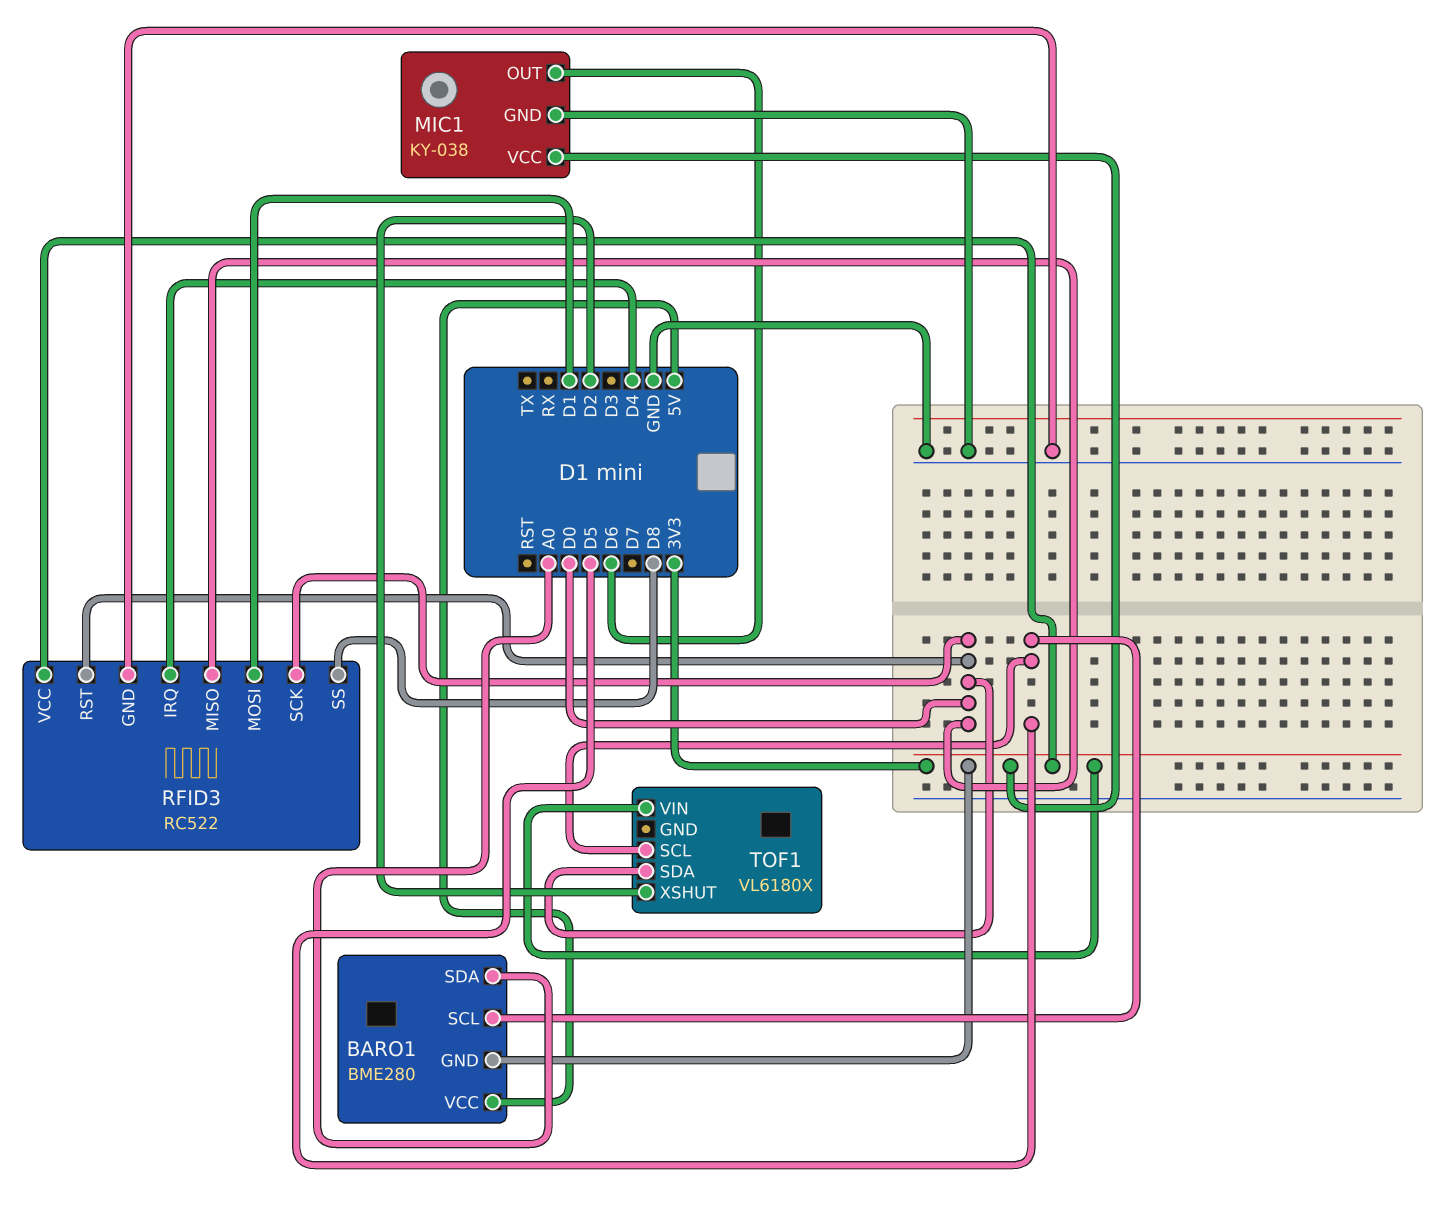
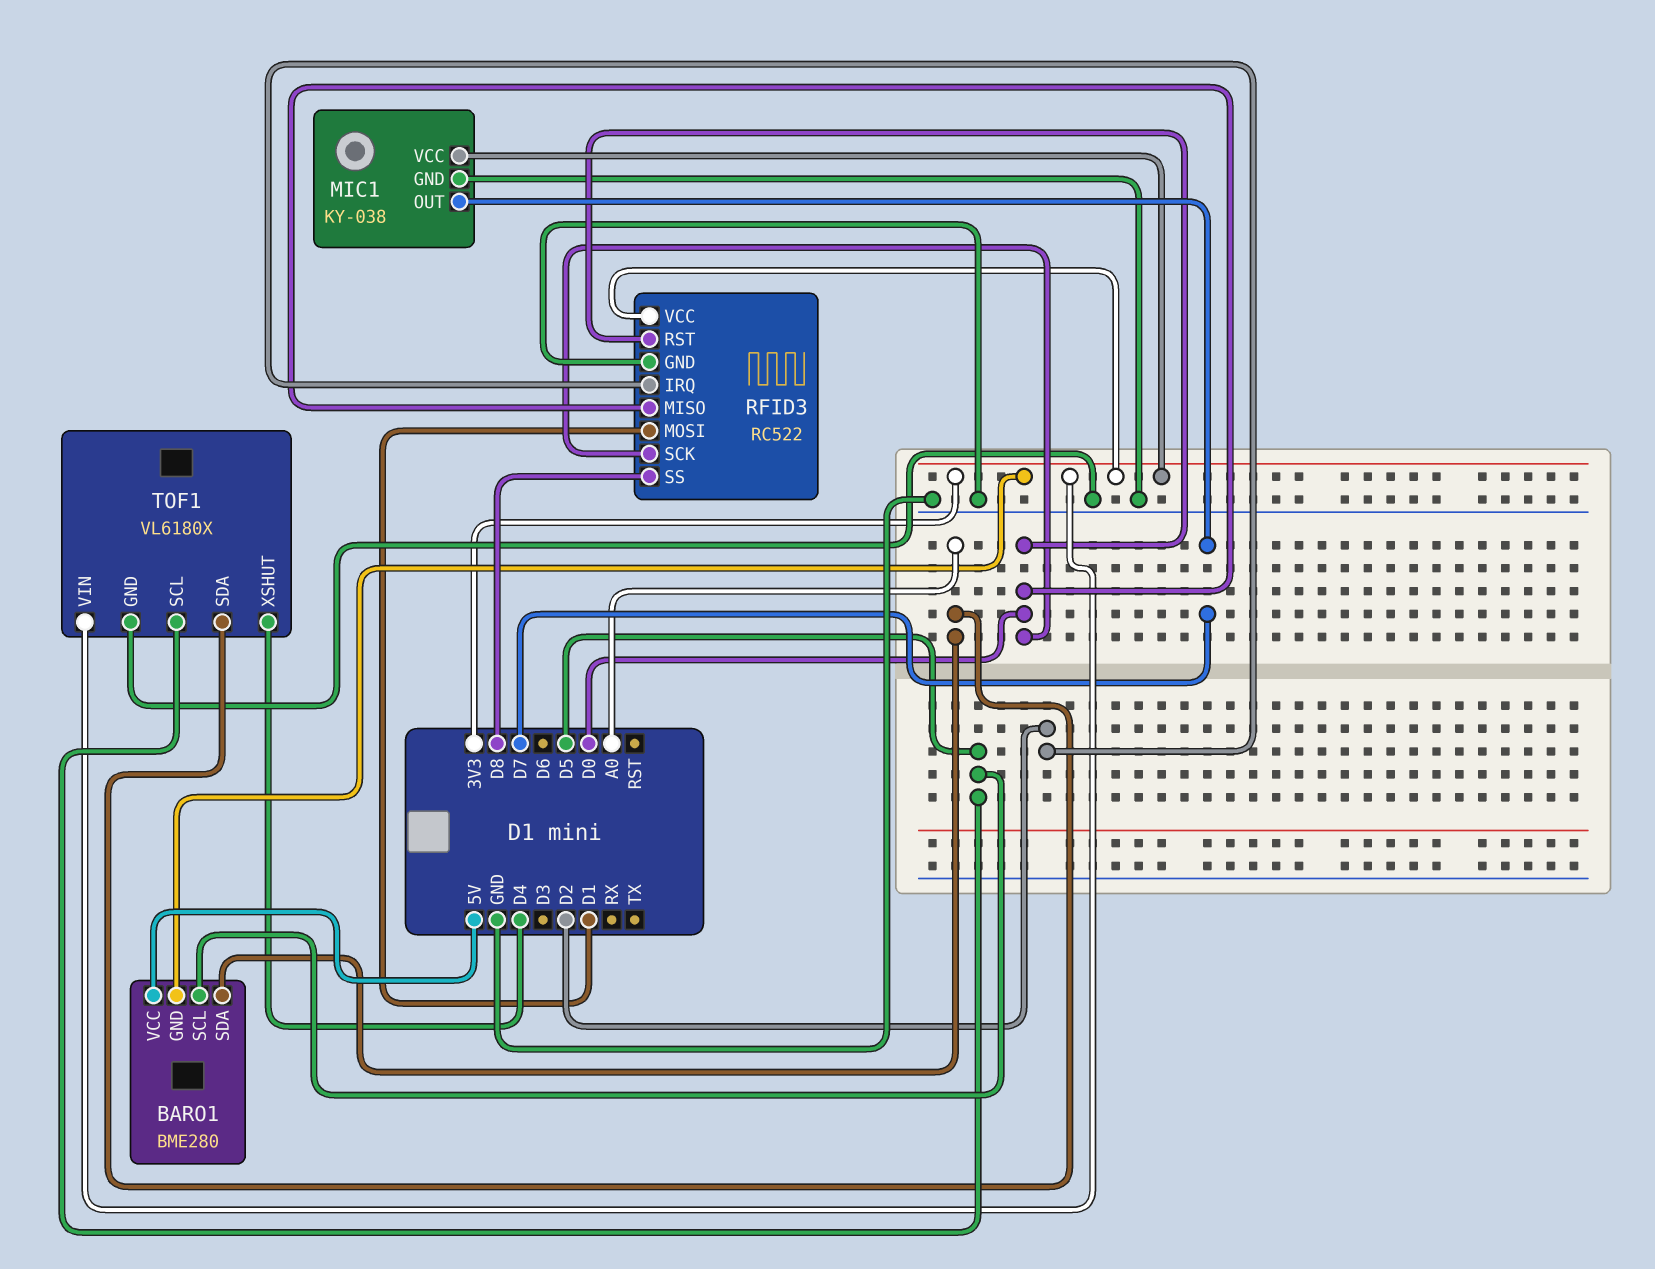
MIC1 pin OUT: D6 -> D7
RFID3 pin IRQ: D4 -> D2
TOF1 pin GND: none -> GND
TOF1 pin SDA: D0 -> A0
TOF1 pin XSHUT: D2 -> D4

